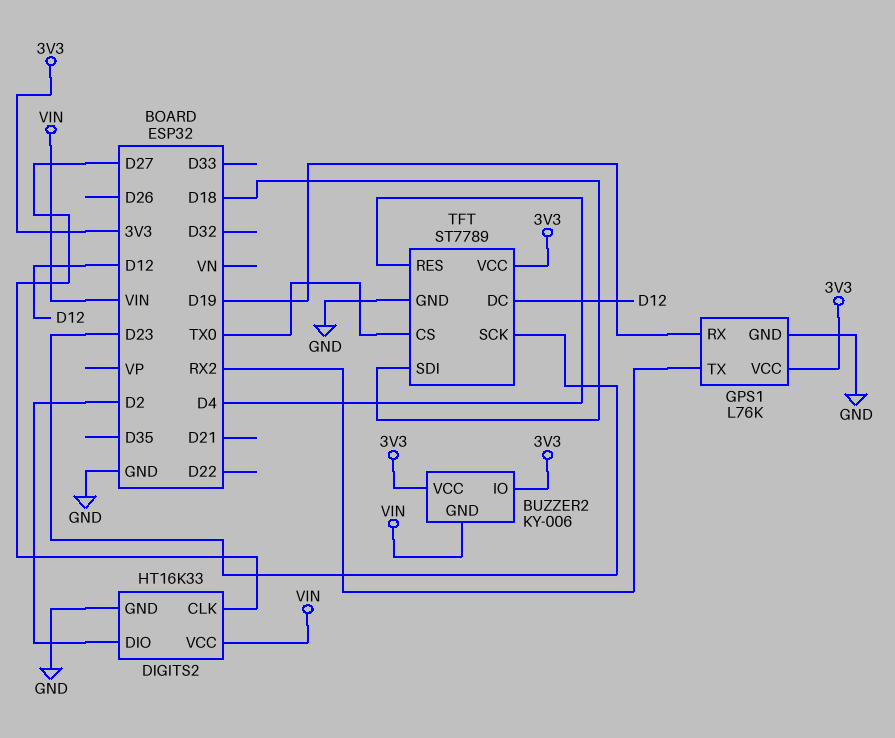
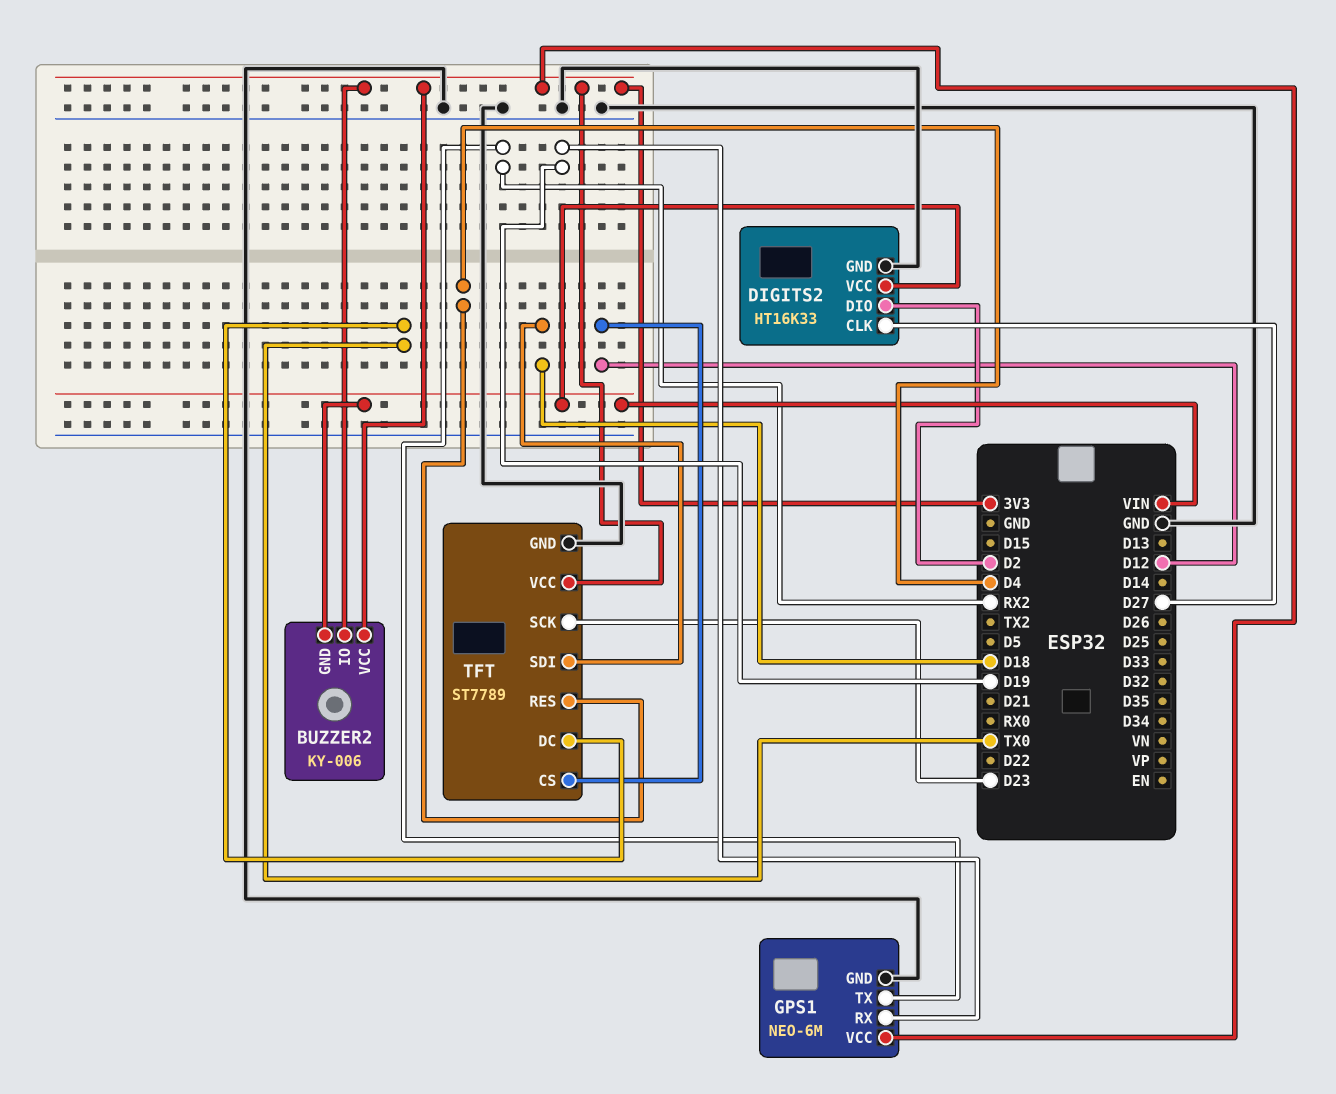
GPS1: L76K -> NEO-6M
TFT pin CS: TX0 -> D12
TFT pin DC: D12 -> TX0

